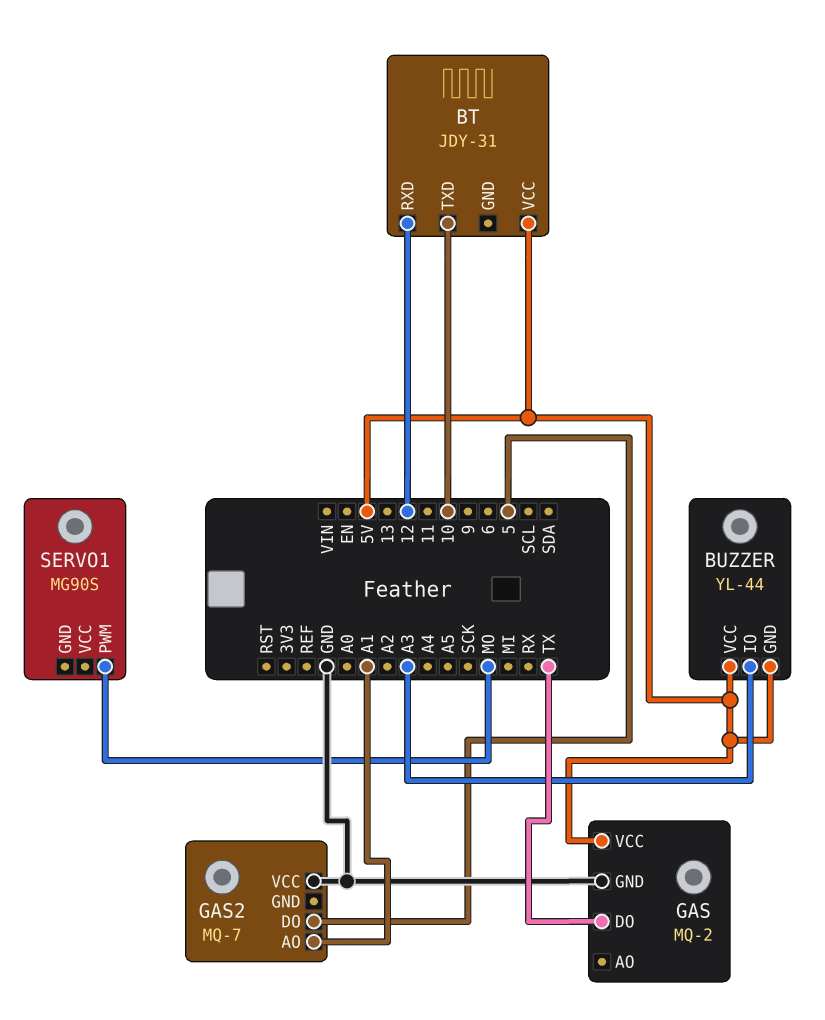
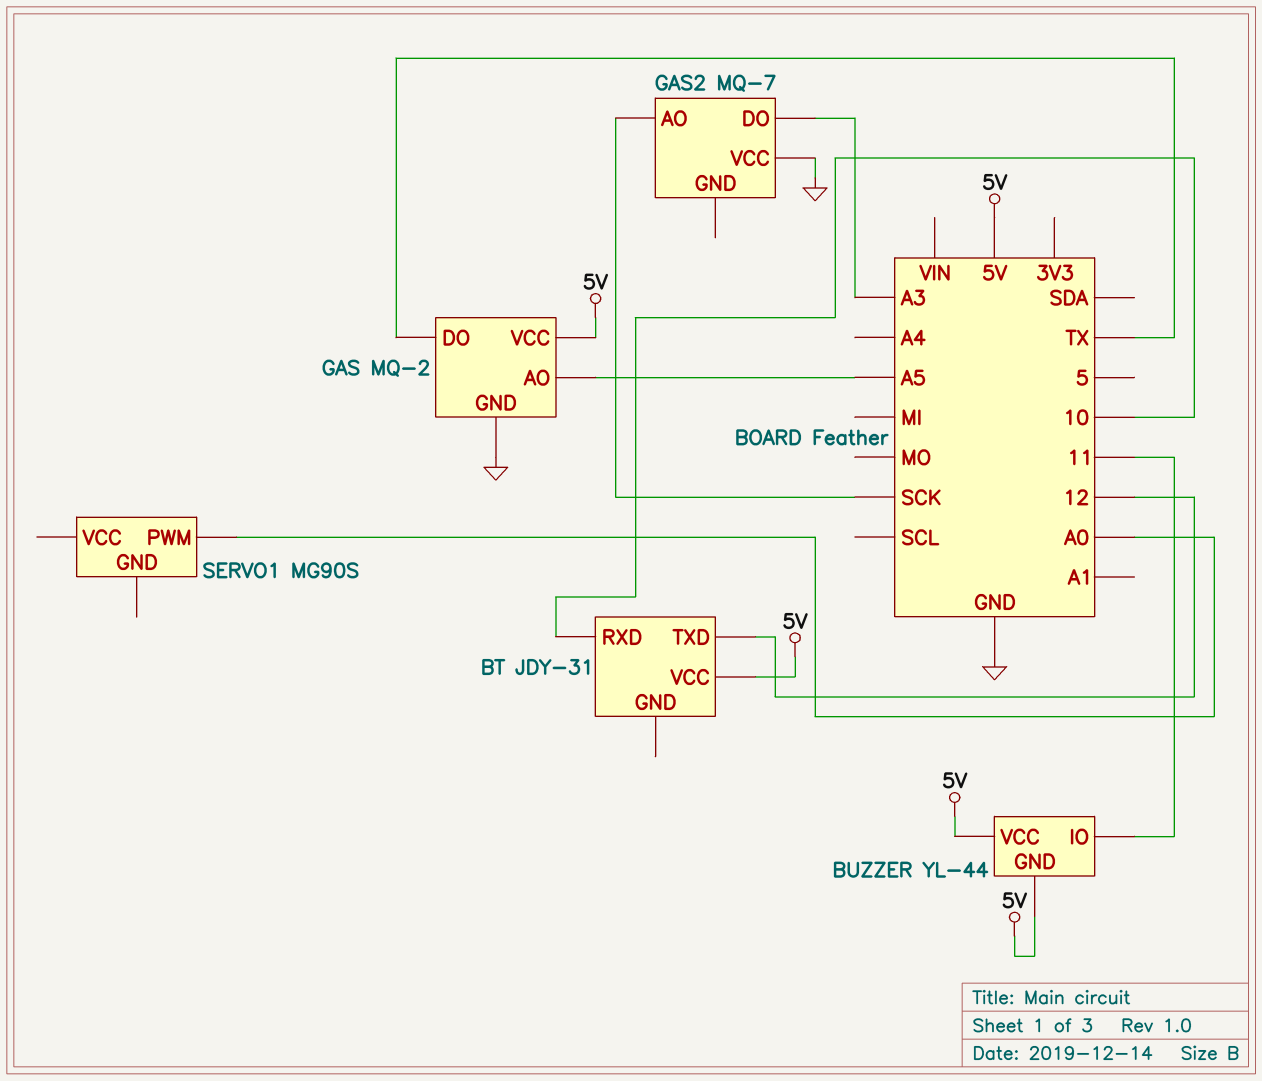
BT pin RXD: 12 -> 10
BT pin TXD: 10 -> 12
BUZZER pin IO: A3 -> 11
GAS pin AO: none -> A5
GAS2 pin AO: A1 -> SCK
GAS2 pin DO: 5 -> A3
SERVO1 pin PWM: MO -> A0

